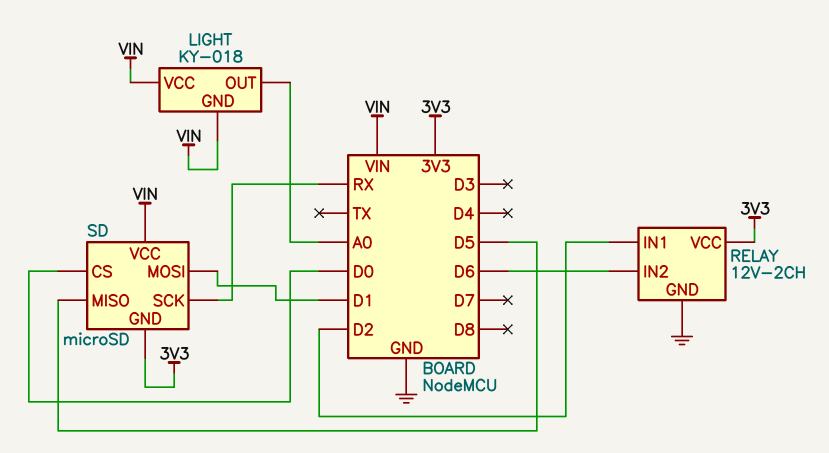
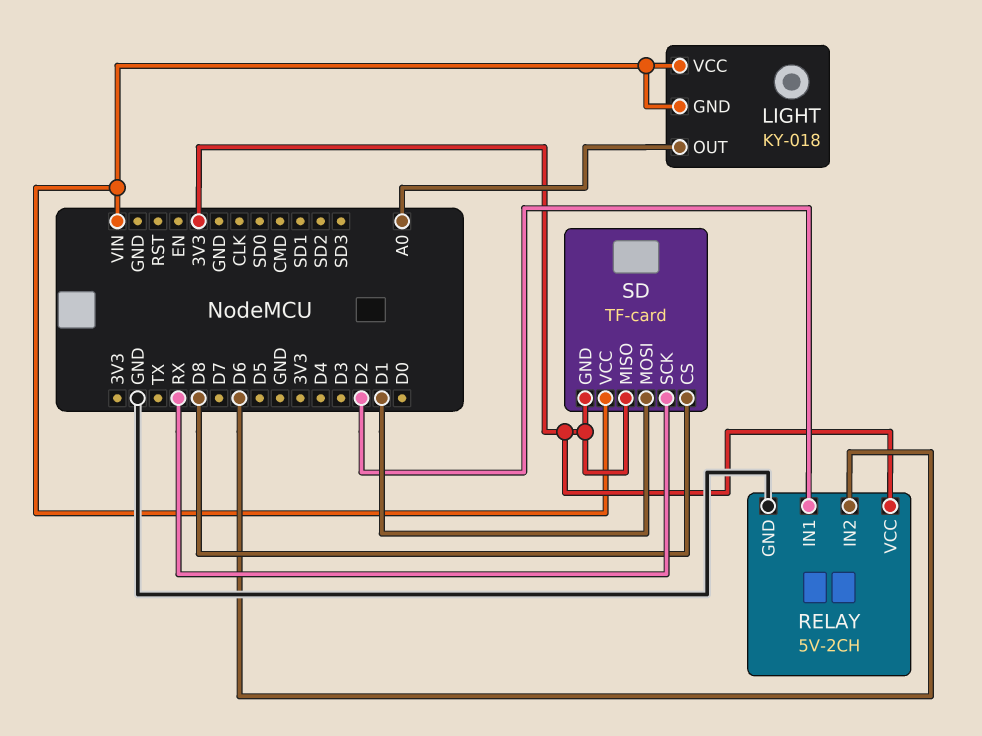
RELAY: 12V-2CH -> 5V-2CH
SD: microSD -> TF-card
SD pin CS: D0 -> D8
SD pin MISO: D5 -> 3V3

